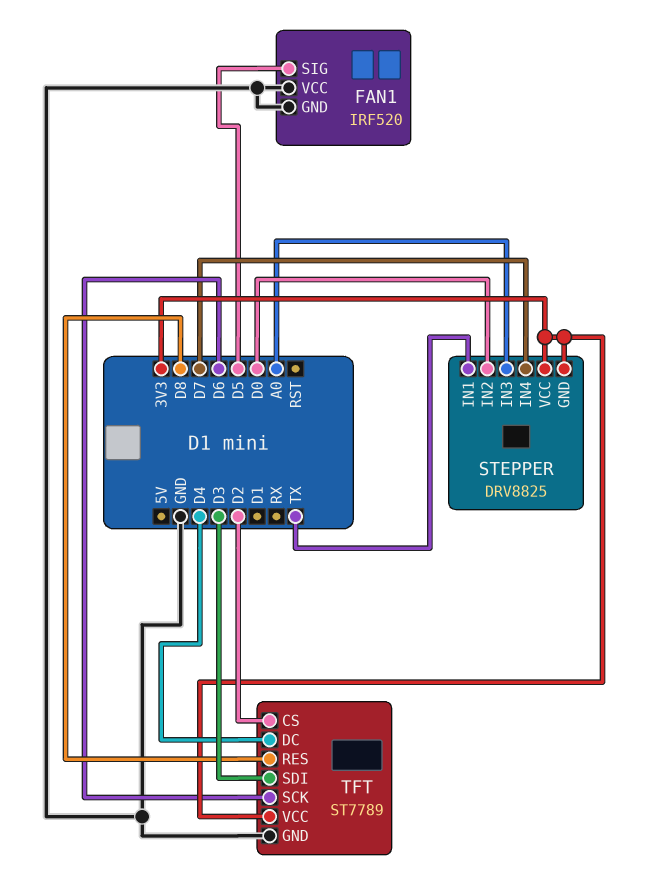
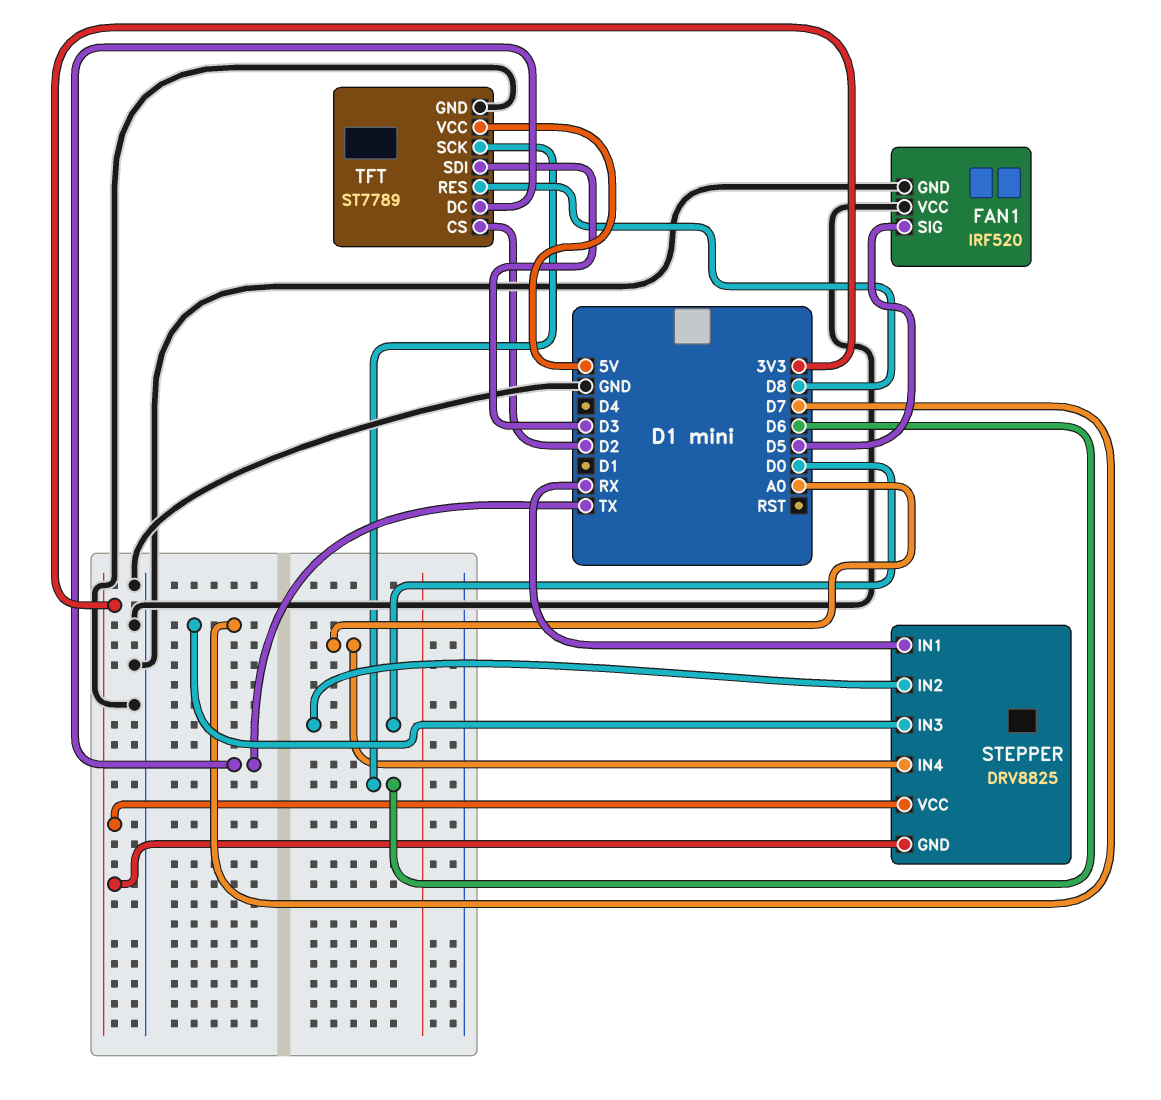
STEPPER pin IN1: TX -> RX
STEPPER pin IN3: A0 -> D7
STEPPER pin IN4: D7 -> A0
TFT pin DC: D4 -> TX
TFT pin VCC: 3V3 -> 5V

